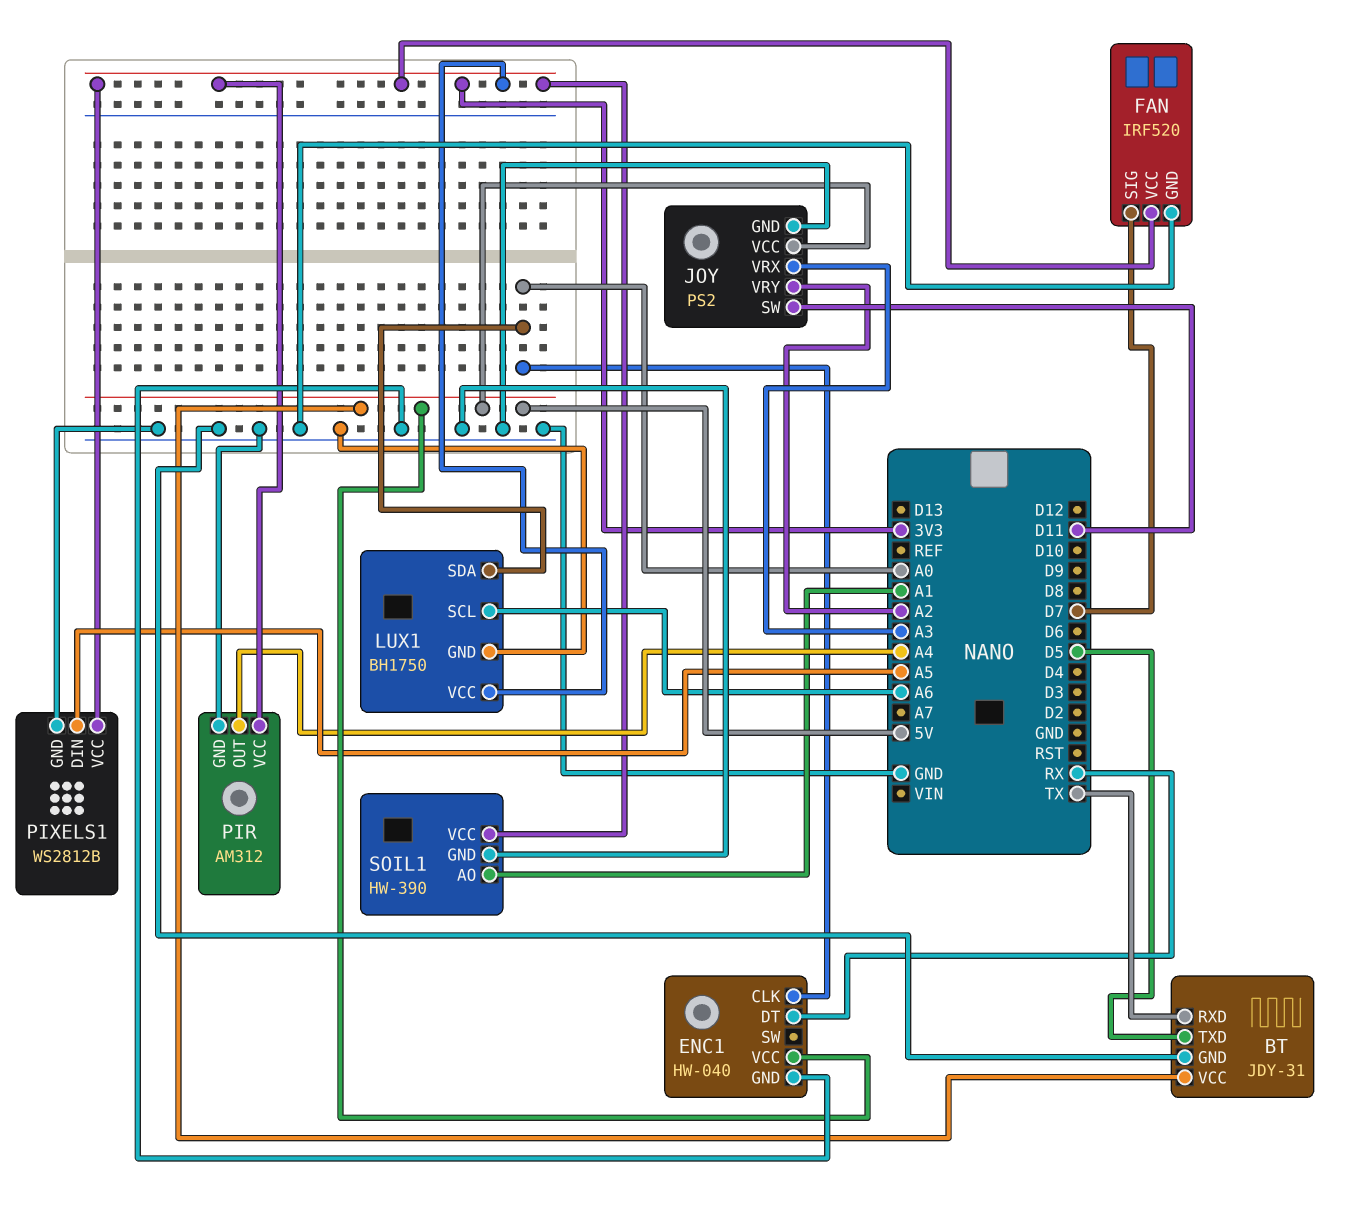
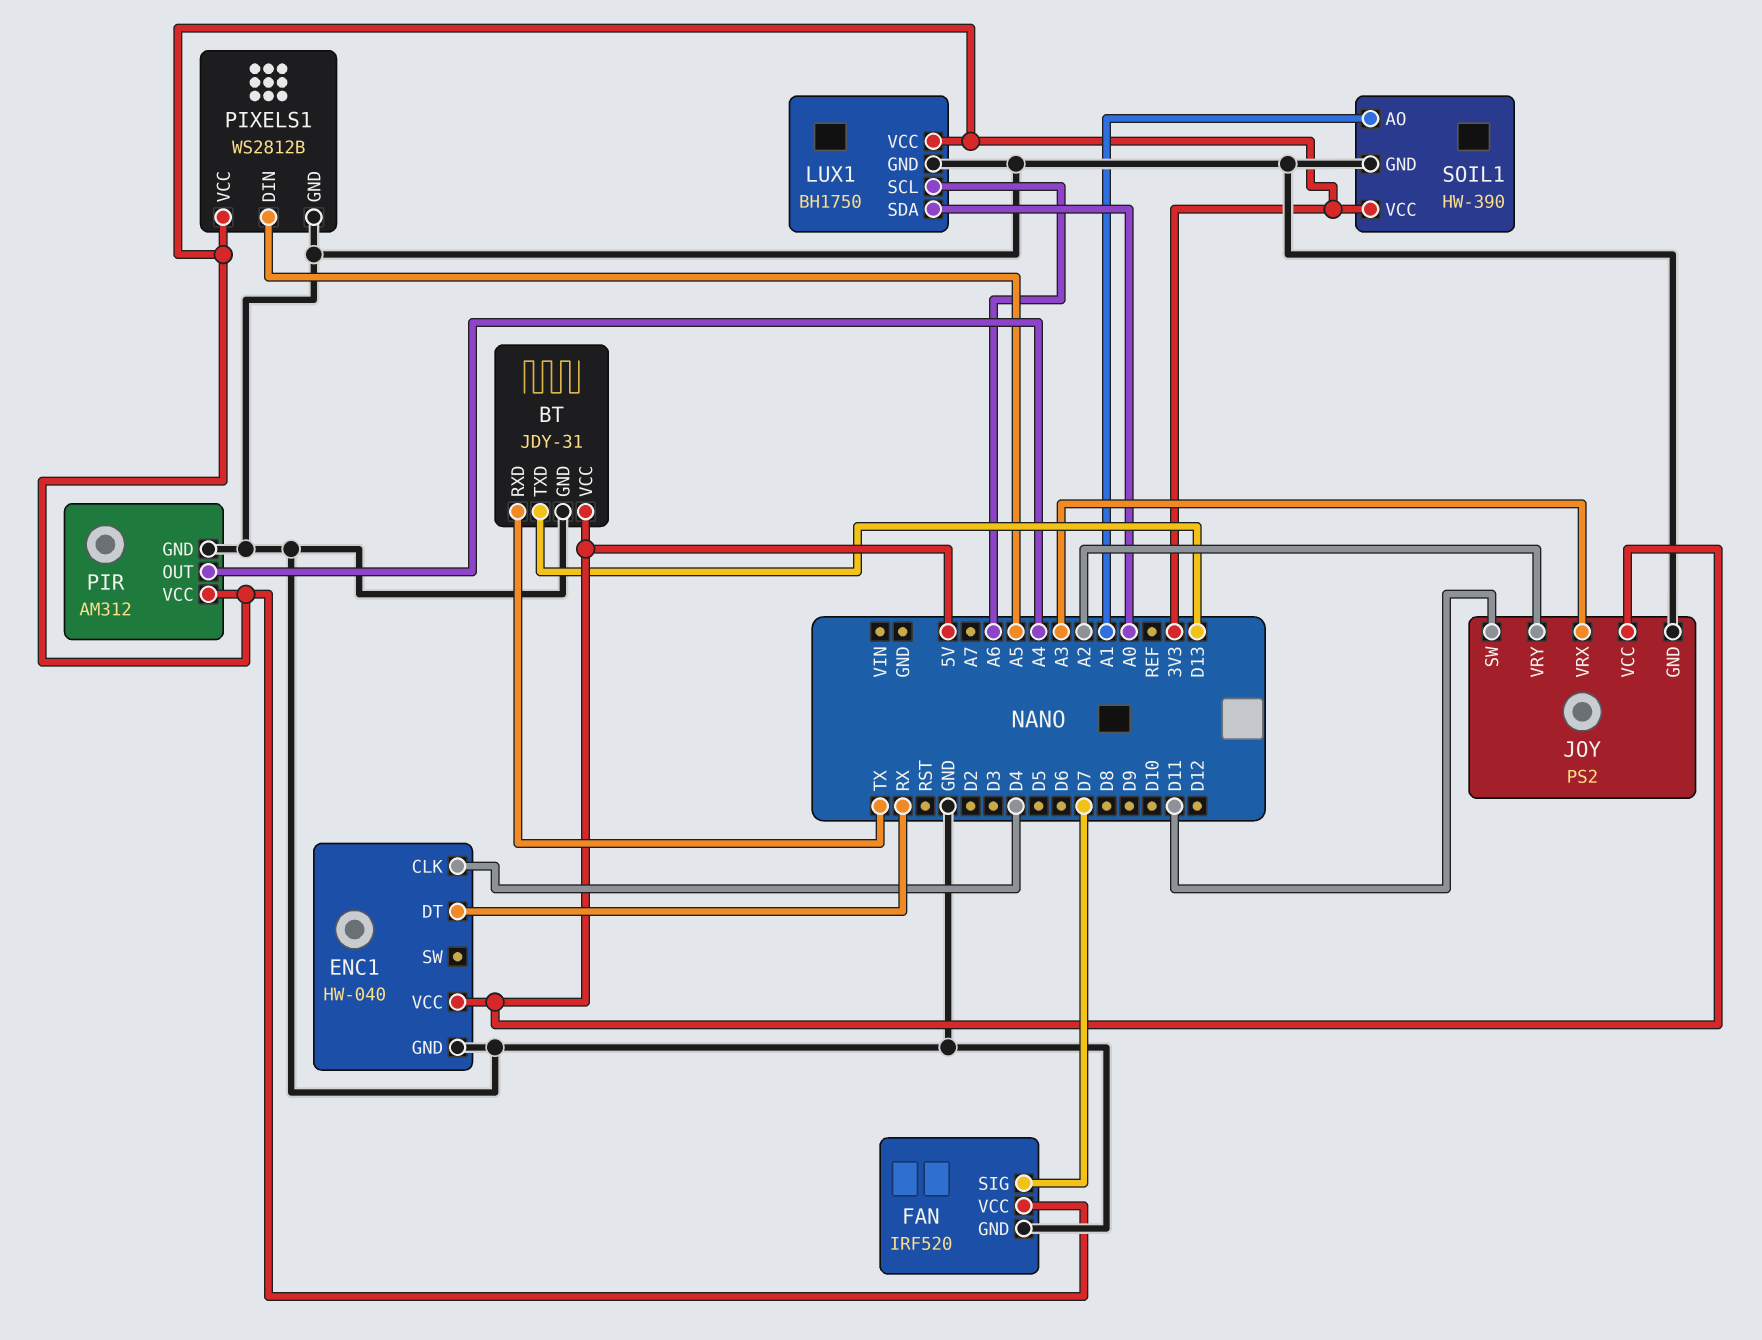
BT pin TXD: D5 -> D13
ENC1 pin CLK: A0 -> D4

